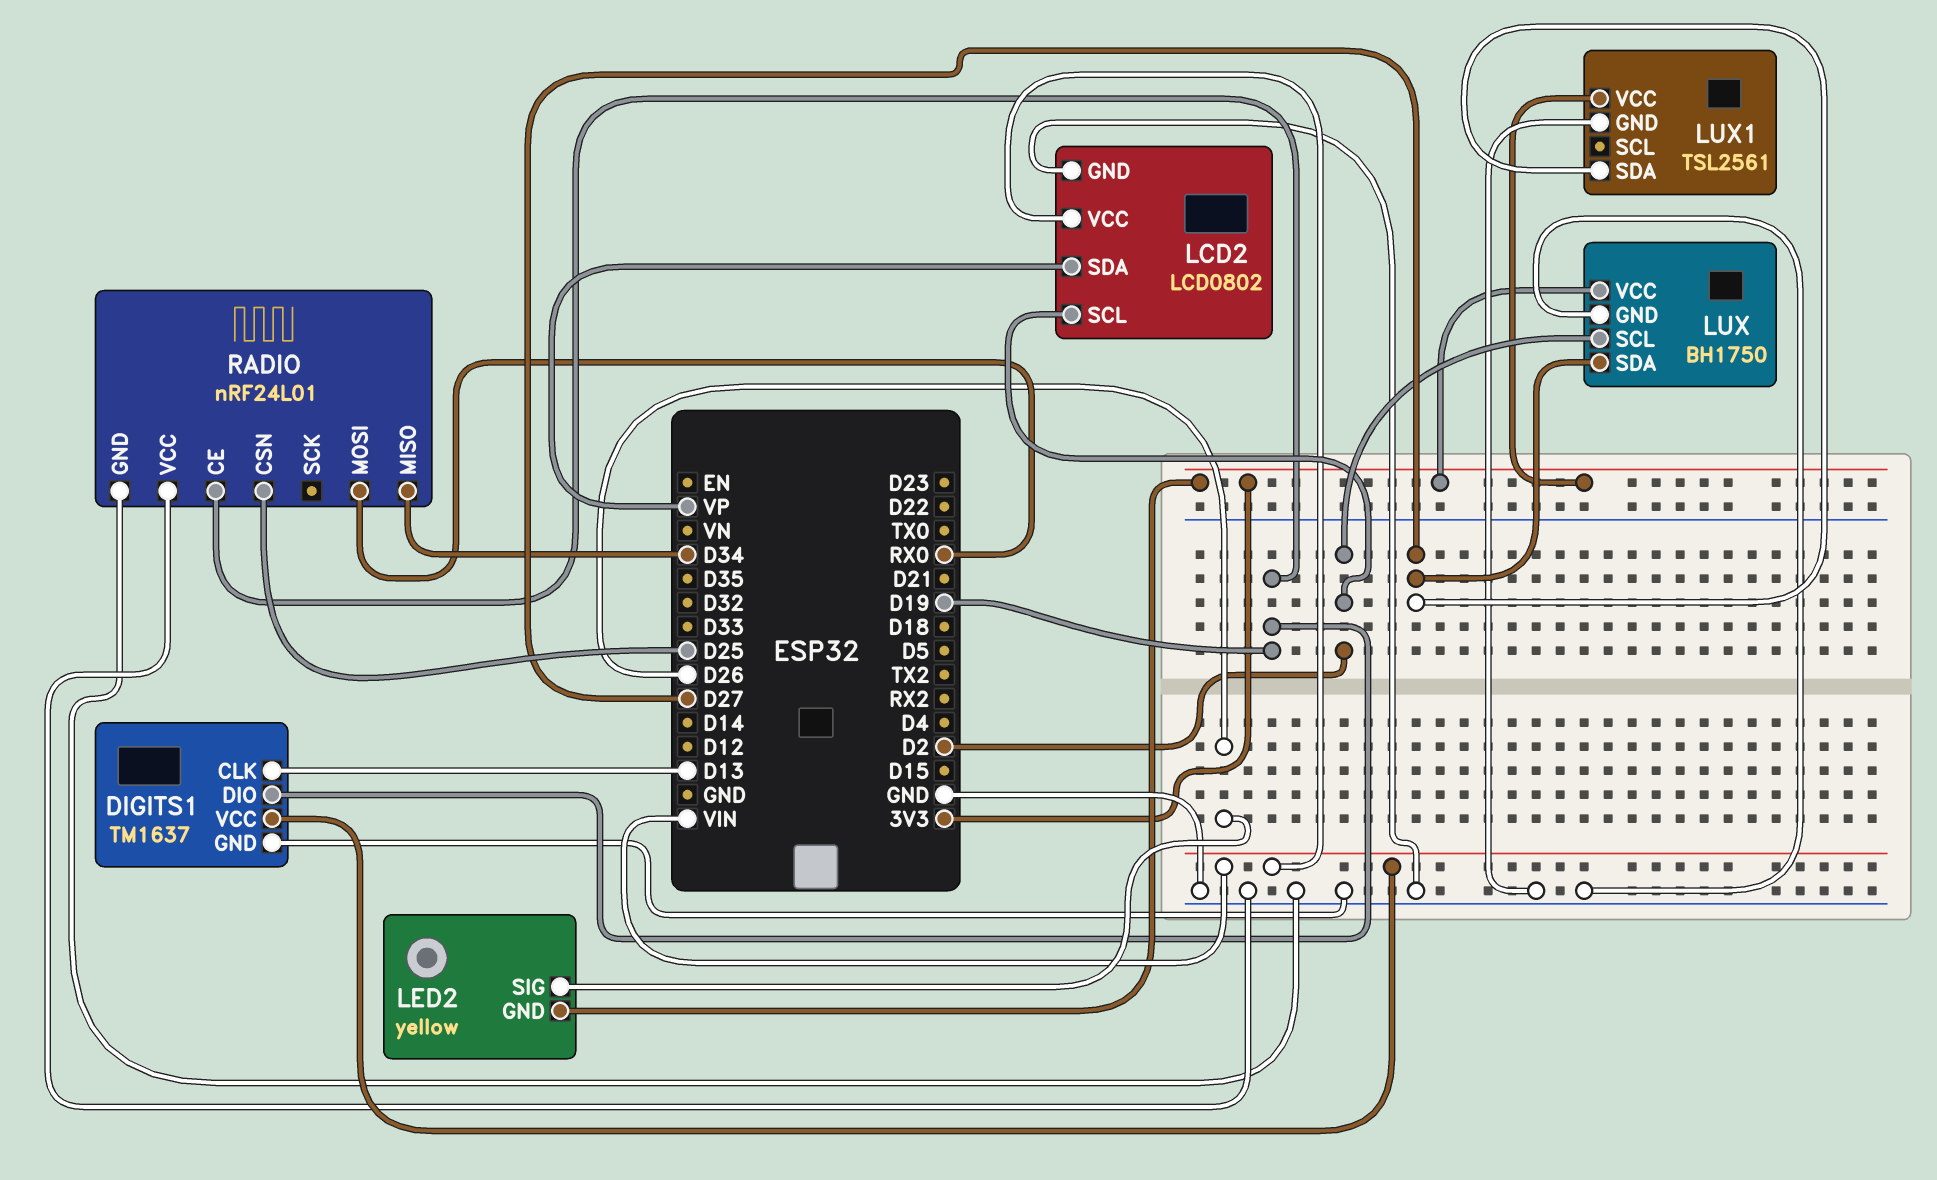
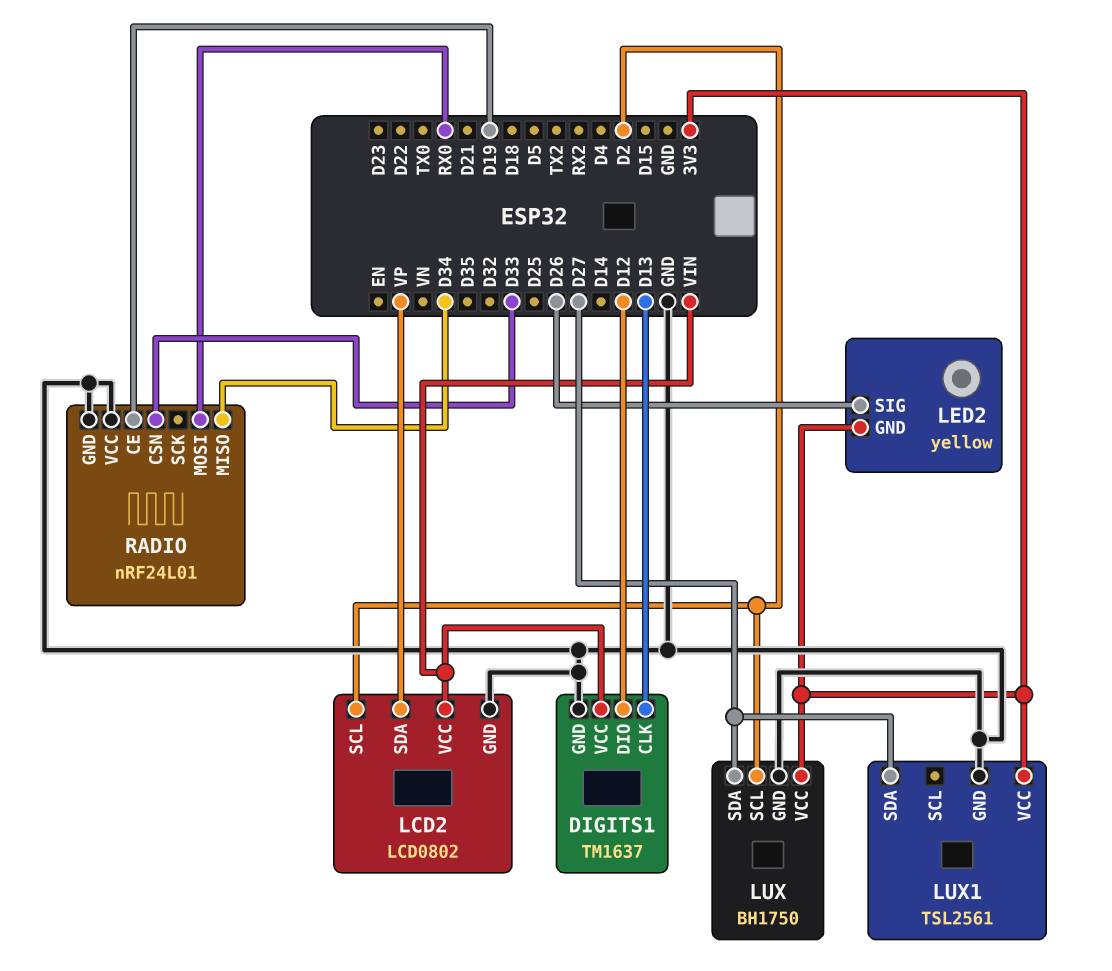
DIGITS1 pin DIO: D19 -> D12
RADIO pin CSN: D25 -> D33

